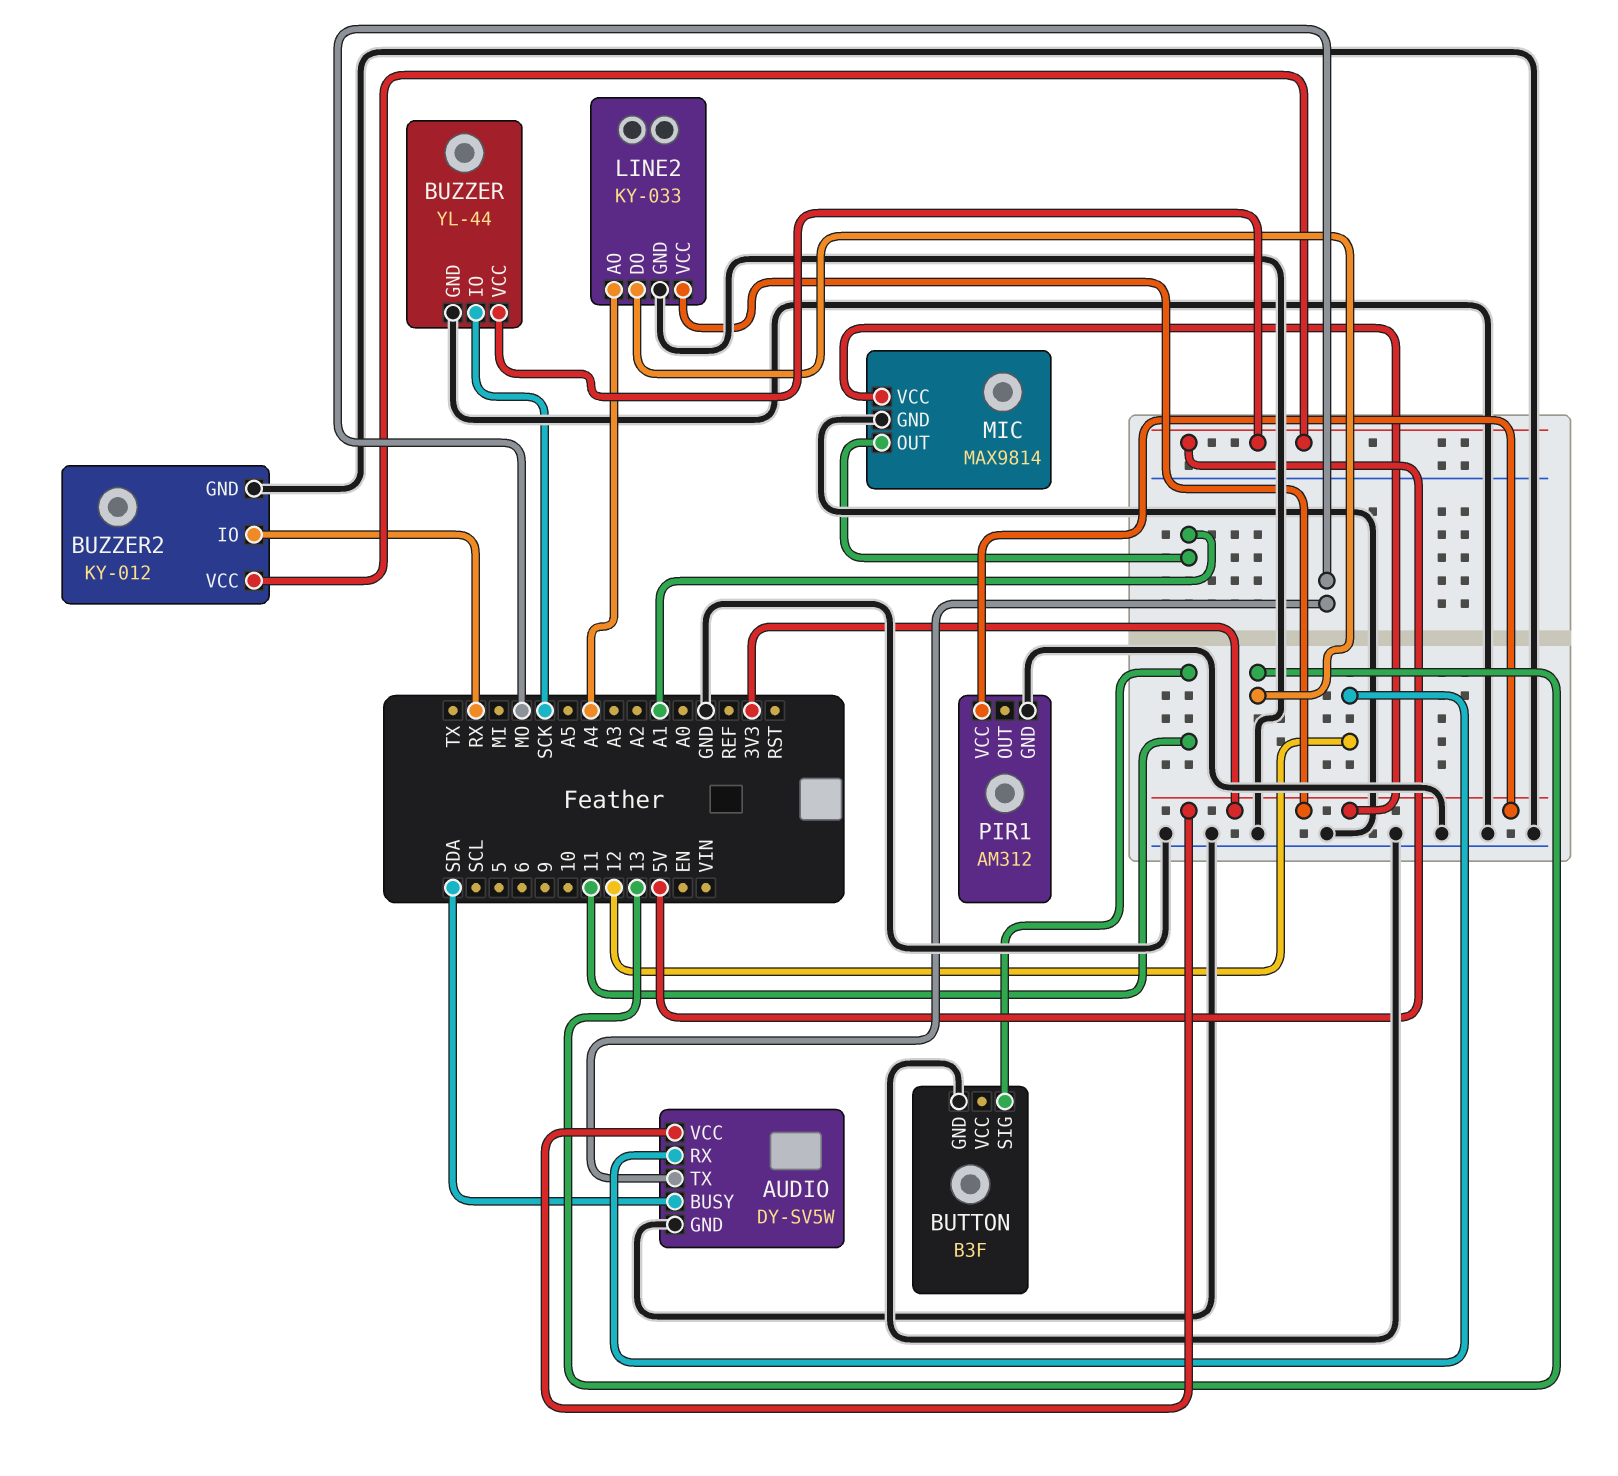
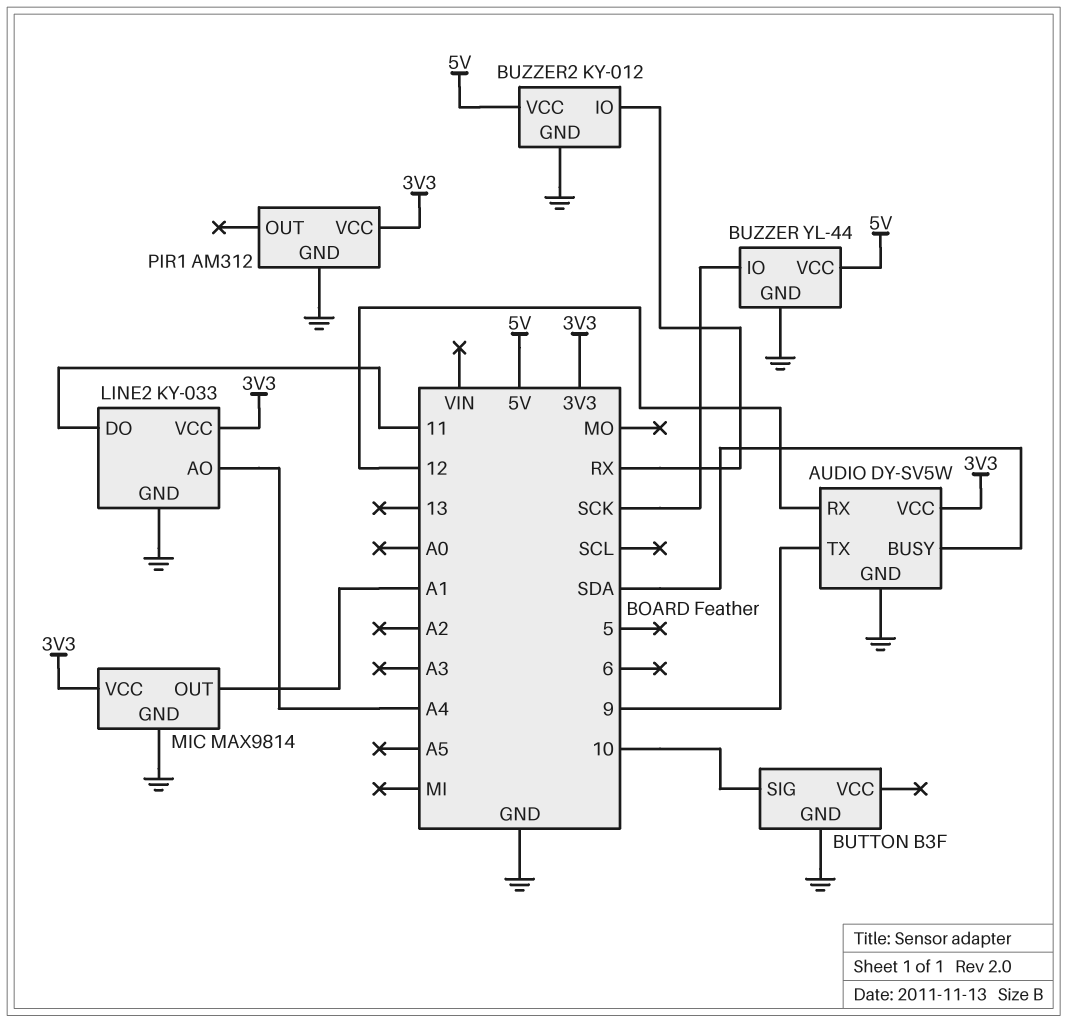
AUDIO pin TX: MO -> 9
BUTTON pin SIG: 11 -> 10
LINE2 pin DO: 13 -> 11

